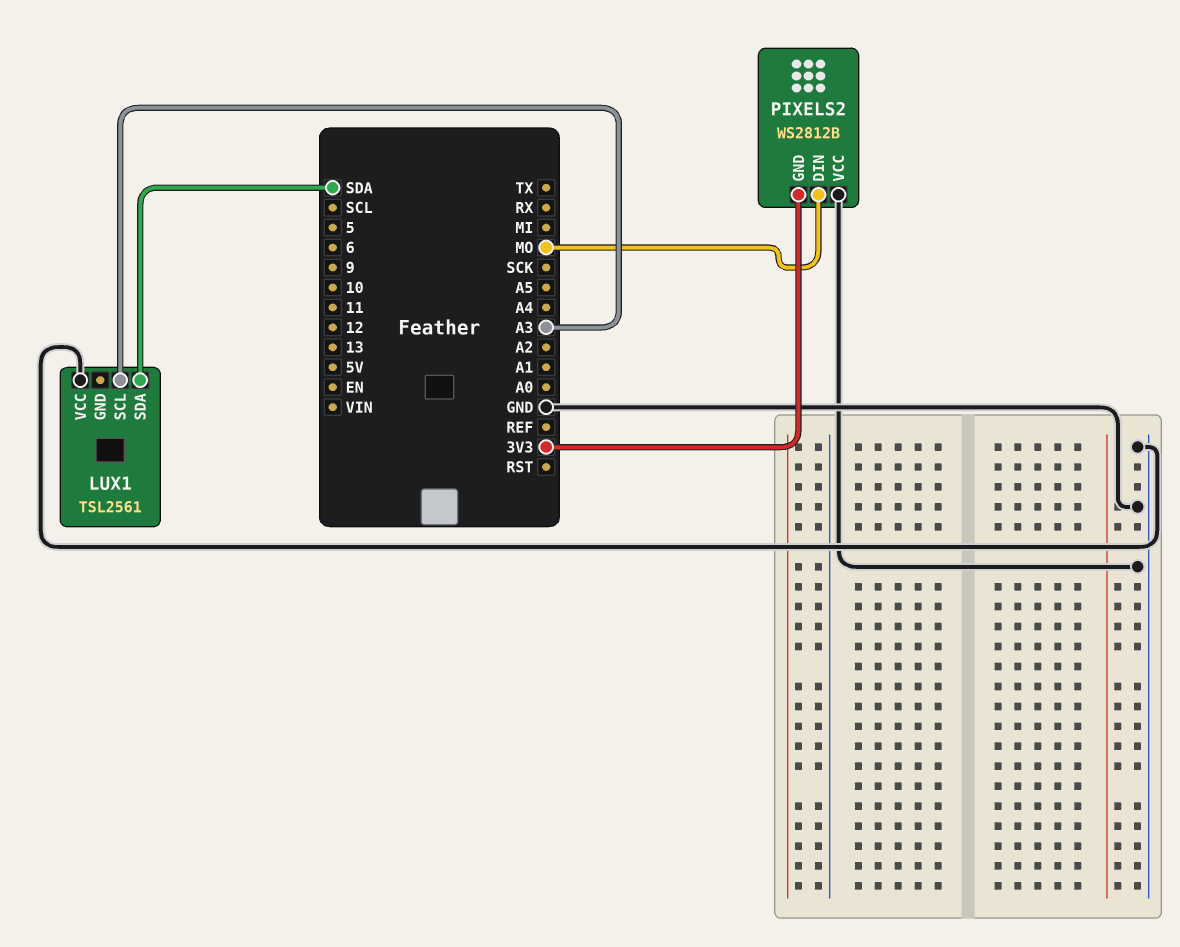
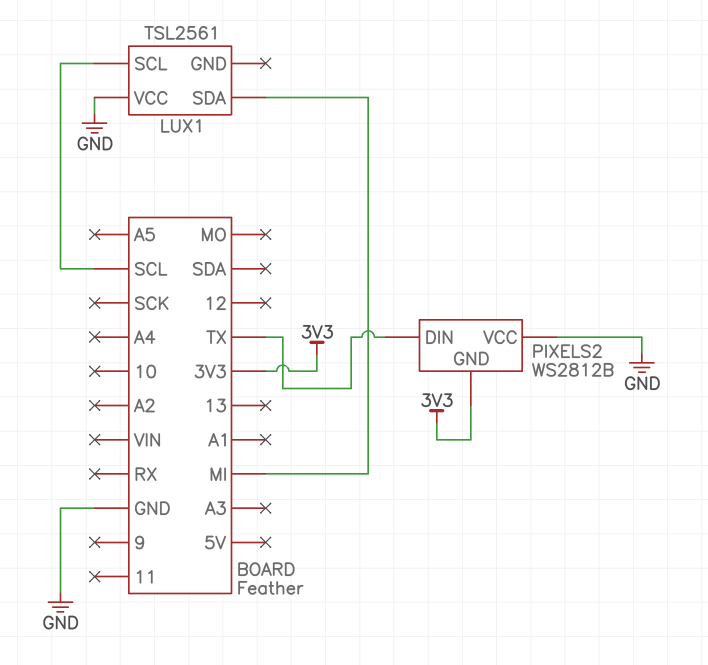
LUX1 pin SCL: A3 -> SCL
LUX1 pin SDA: SDA -> MI
PIXELS2 pin DIN: MO -> TX

